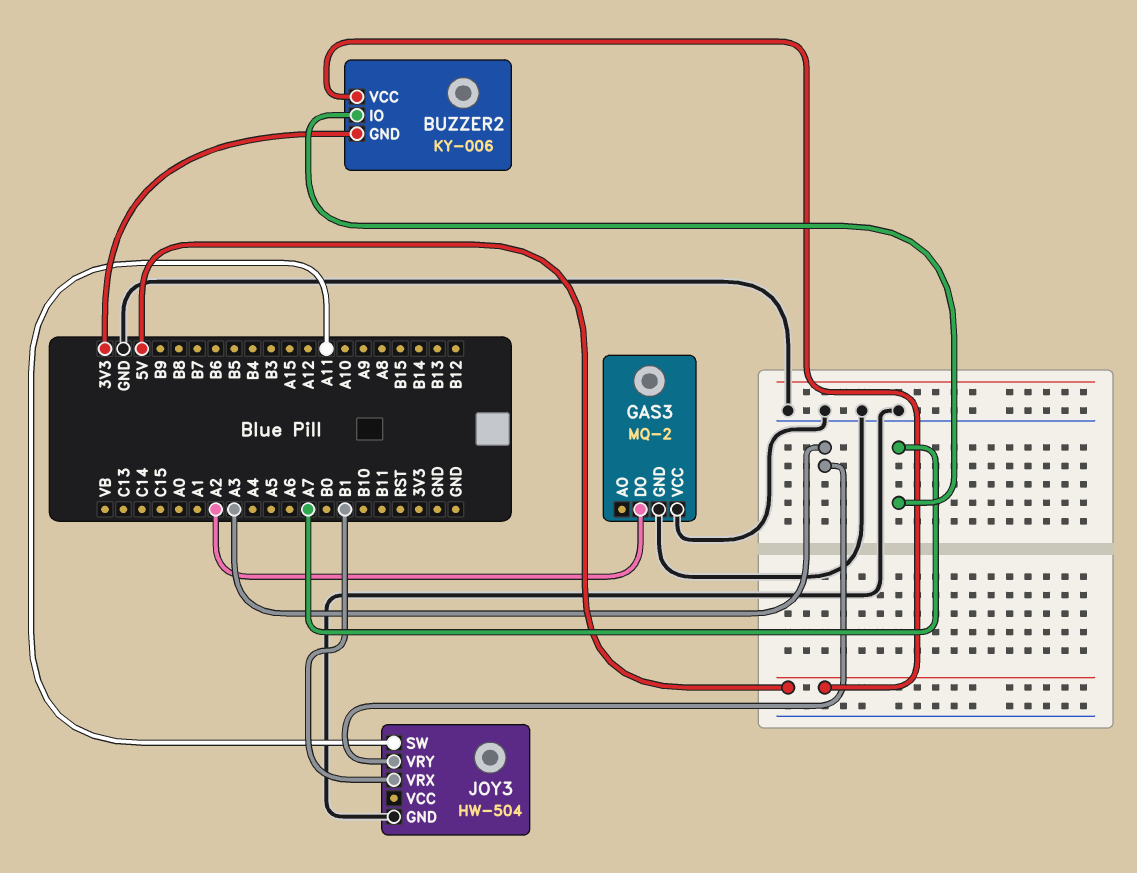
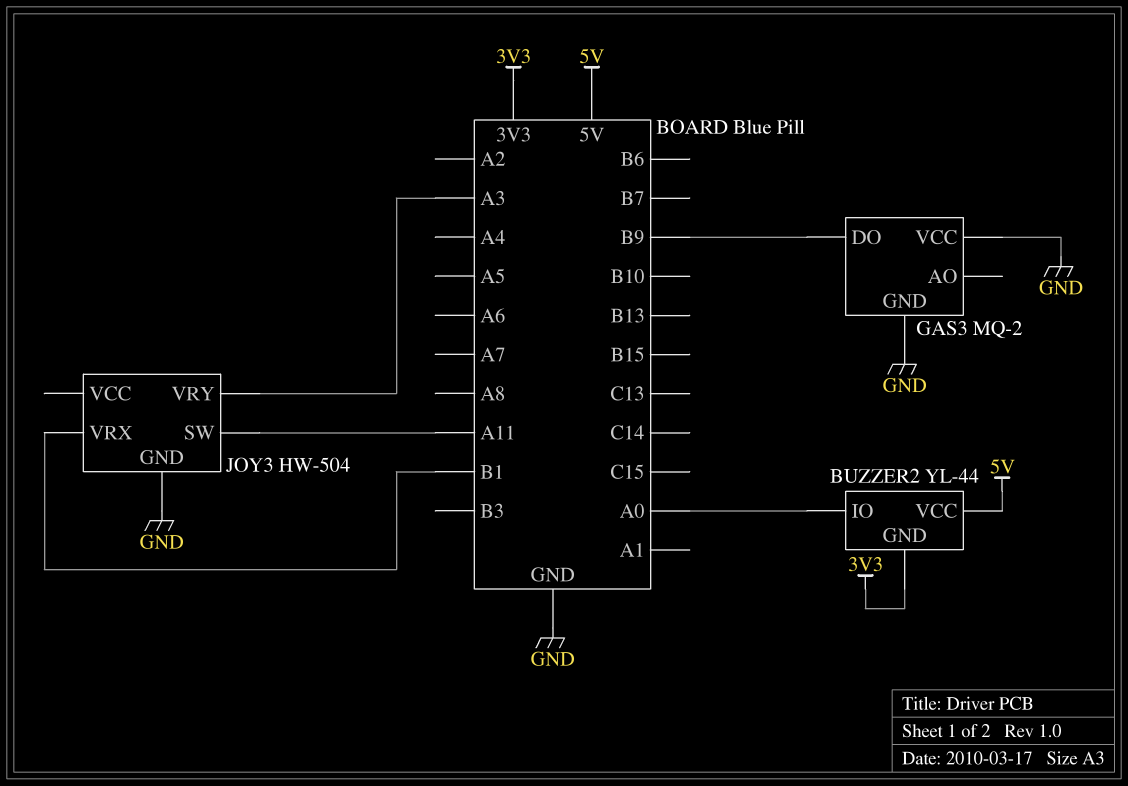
BUZZER2: KY-006 -> YL-44
BUZZER2 pin IO: A7 -> A0
GAS3 pin DO: A2 -> B9

